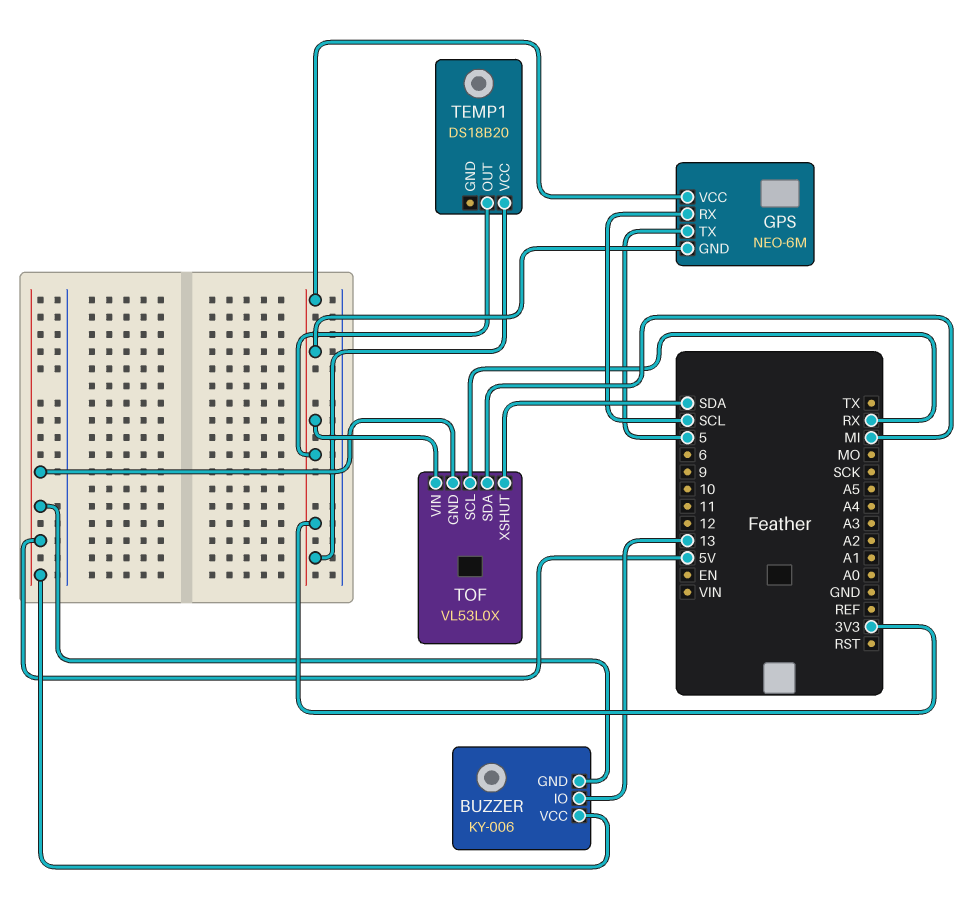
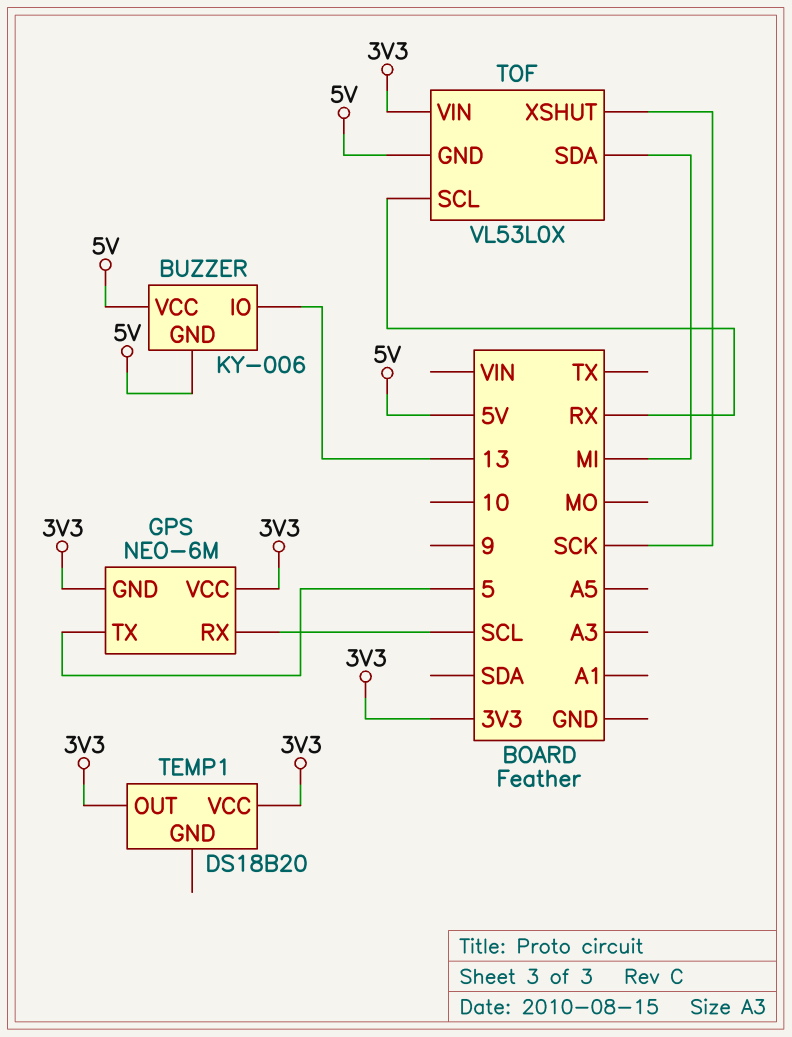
TOF pin XSHUT: SDA -> SCK

